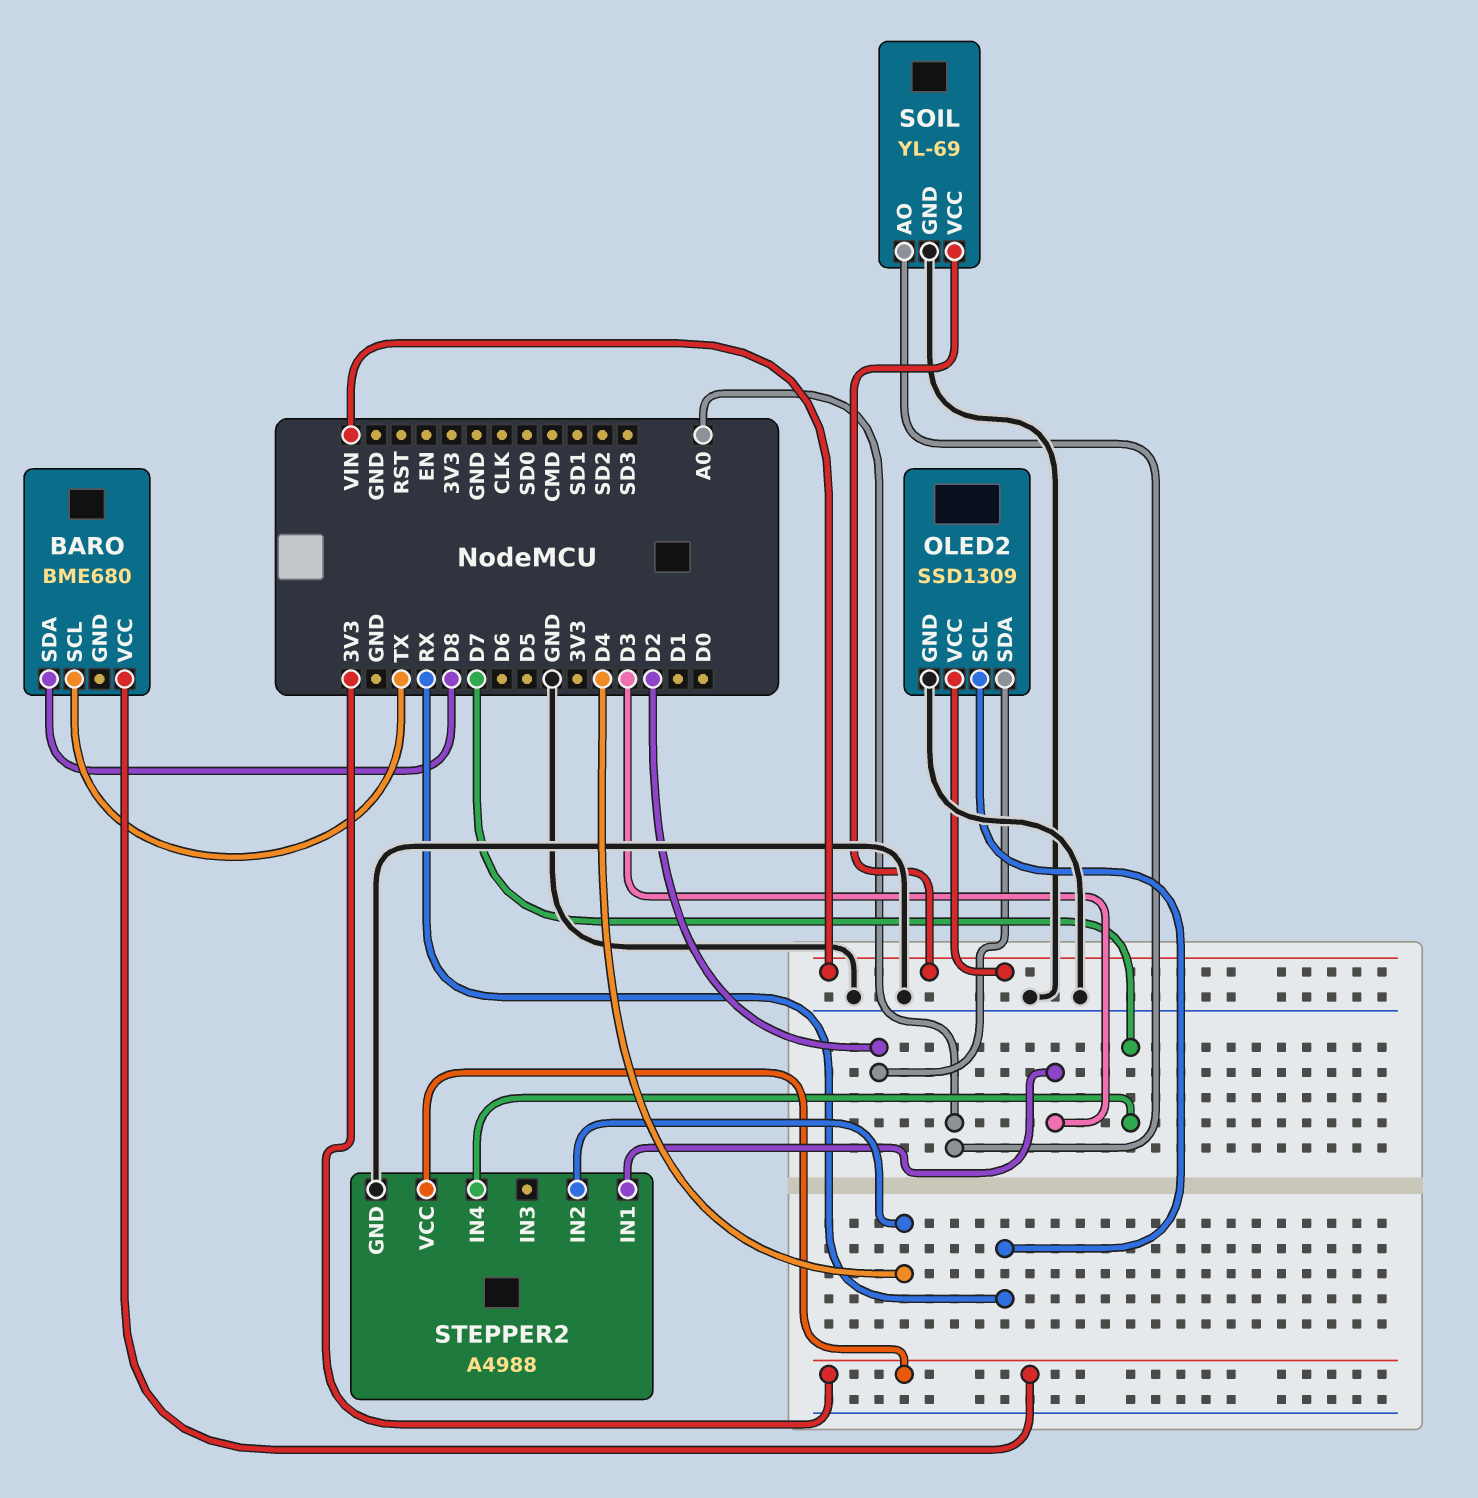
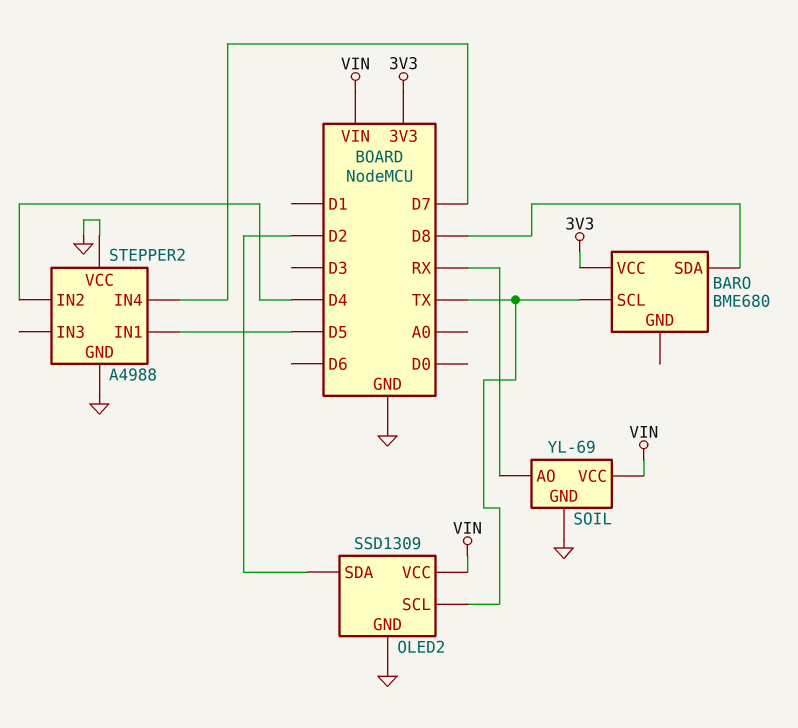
OLED2 pin SCL: RX -> TX
SOIL pin AO: A0 -> RX
STEPPER2 pin IN1: D3 -> D5
STEPPER2 pin VCC: 3V3 -> GND

